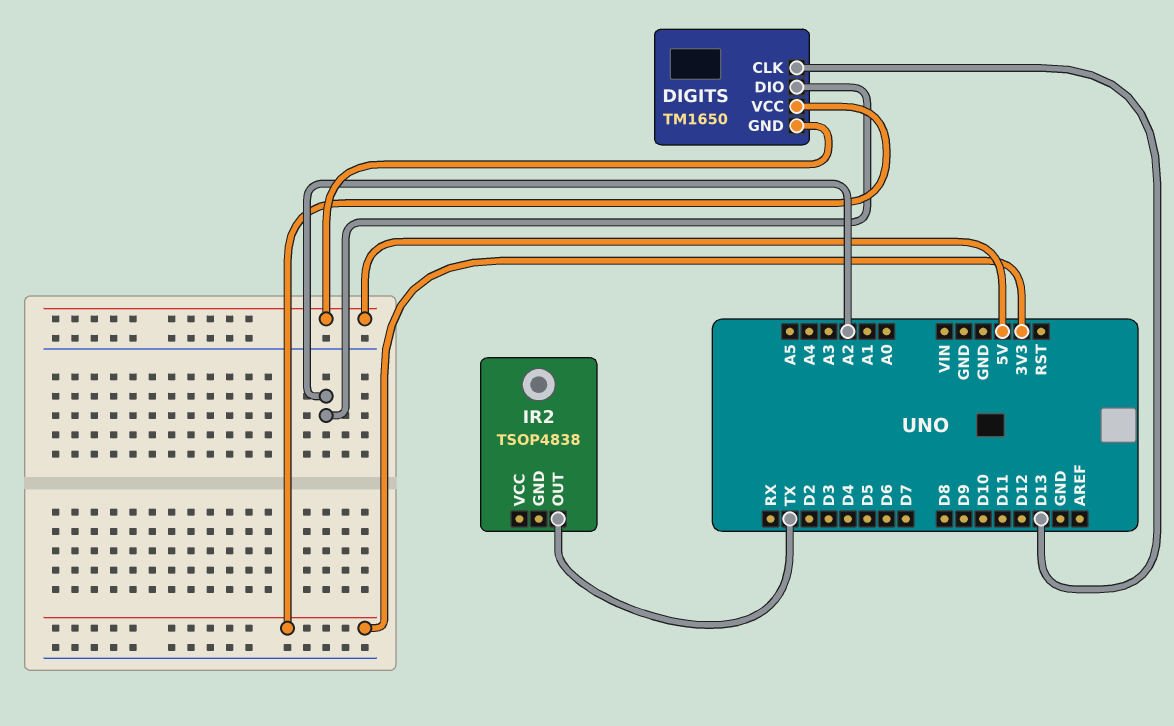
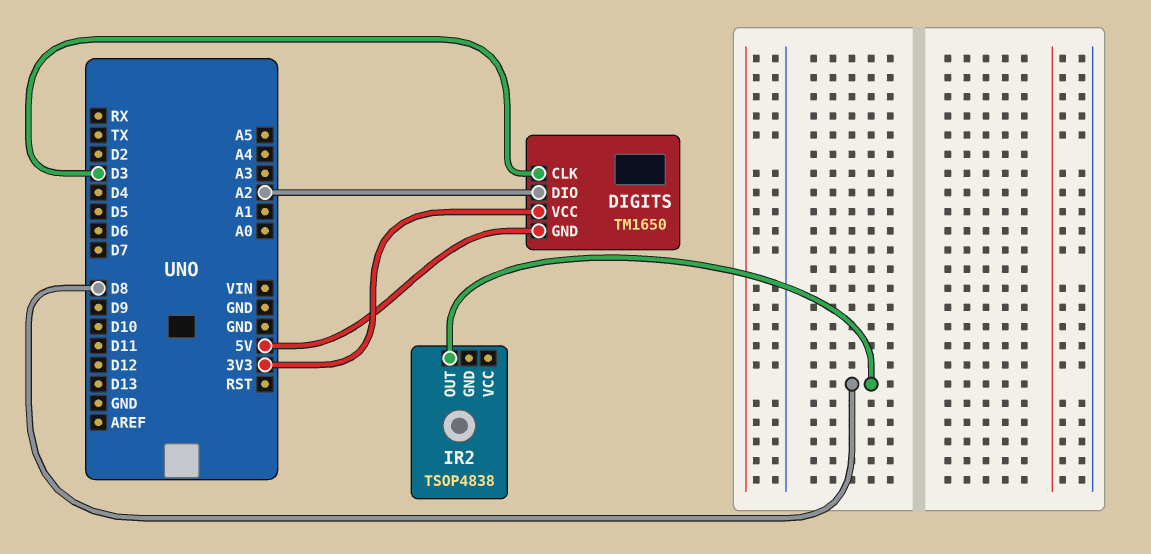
DIGITS pin CLK: D13 -> D3
IR2 pin OUT: TX -> D8

